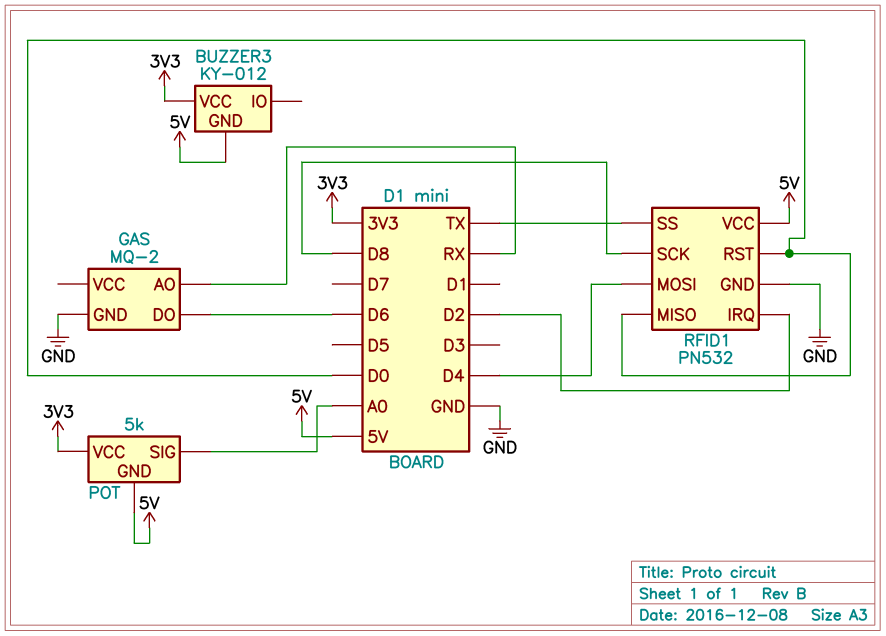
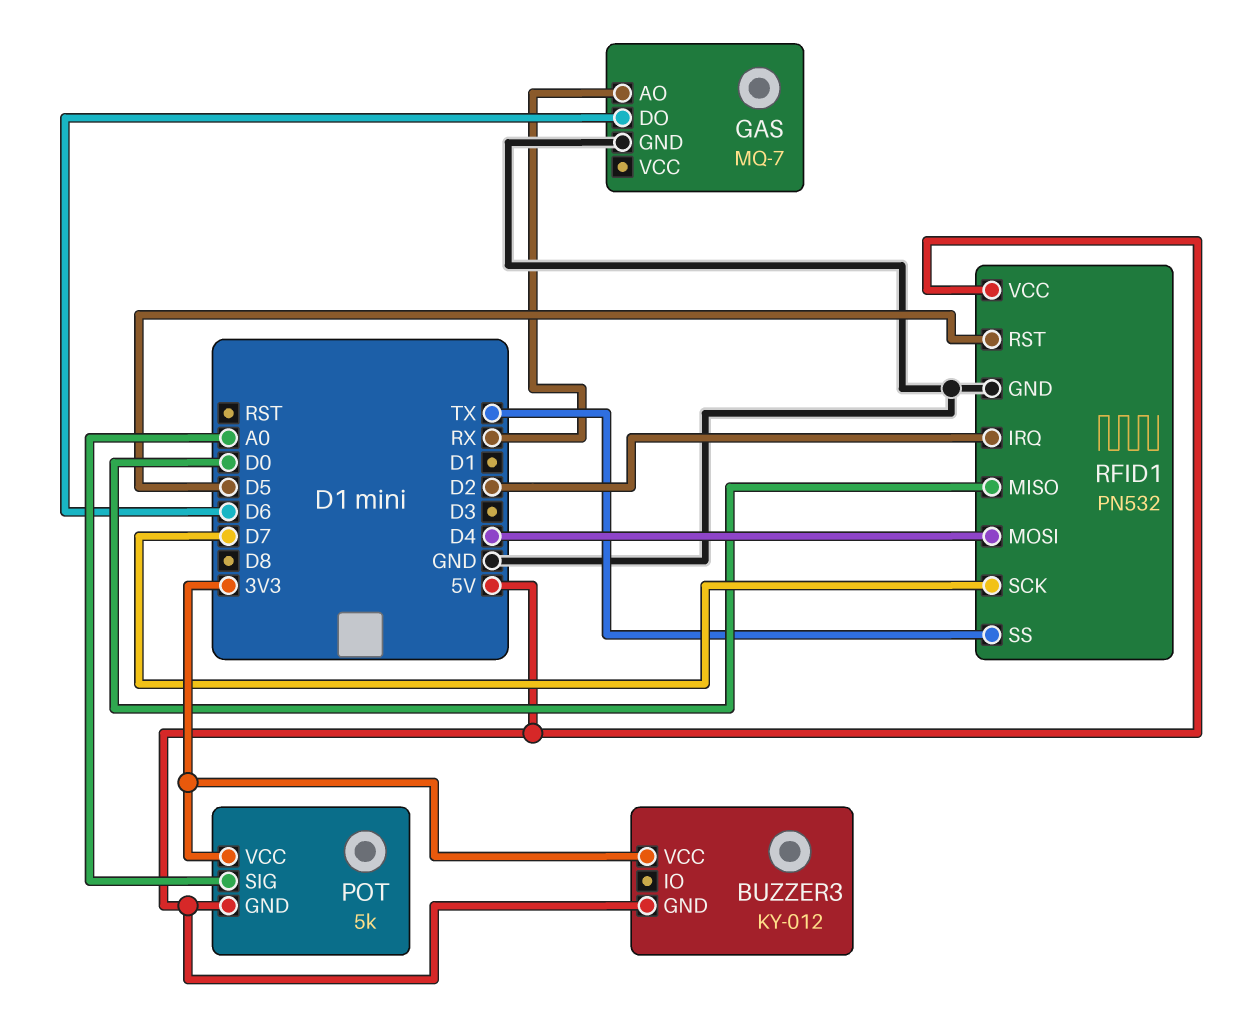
GAS: MQ-2 -> MQ-7
RFID1 pin RST: D0 -> D5
RFID1 pin SCK: D8 -> D7

